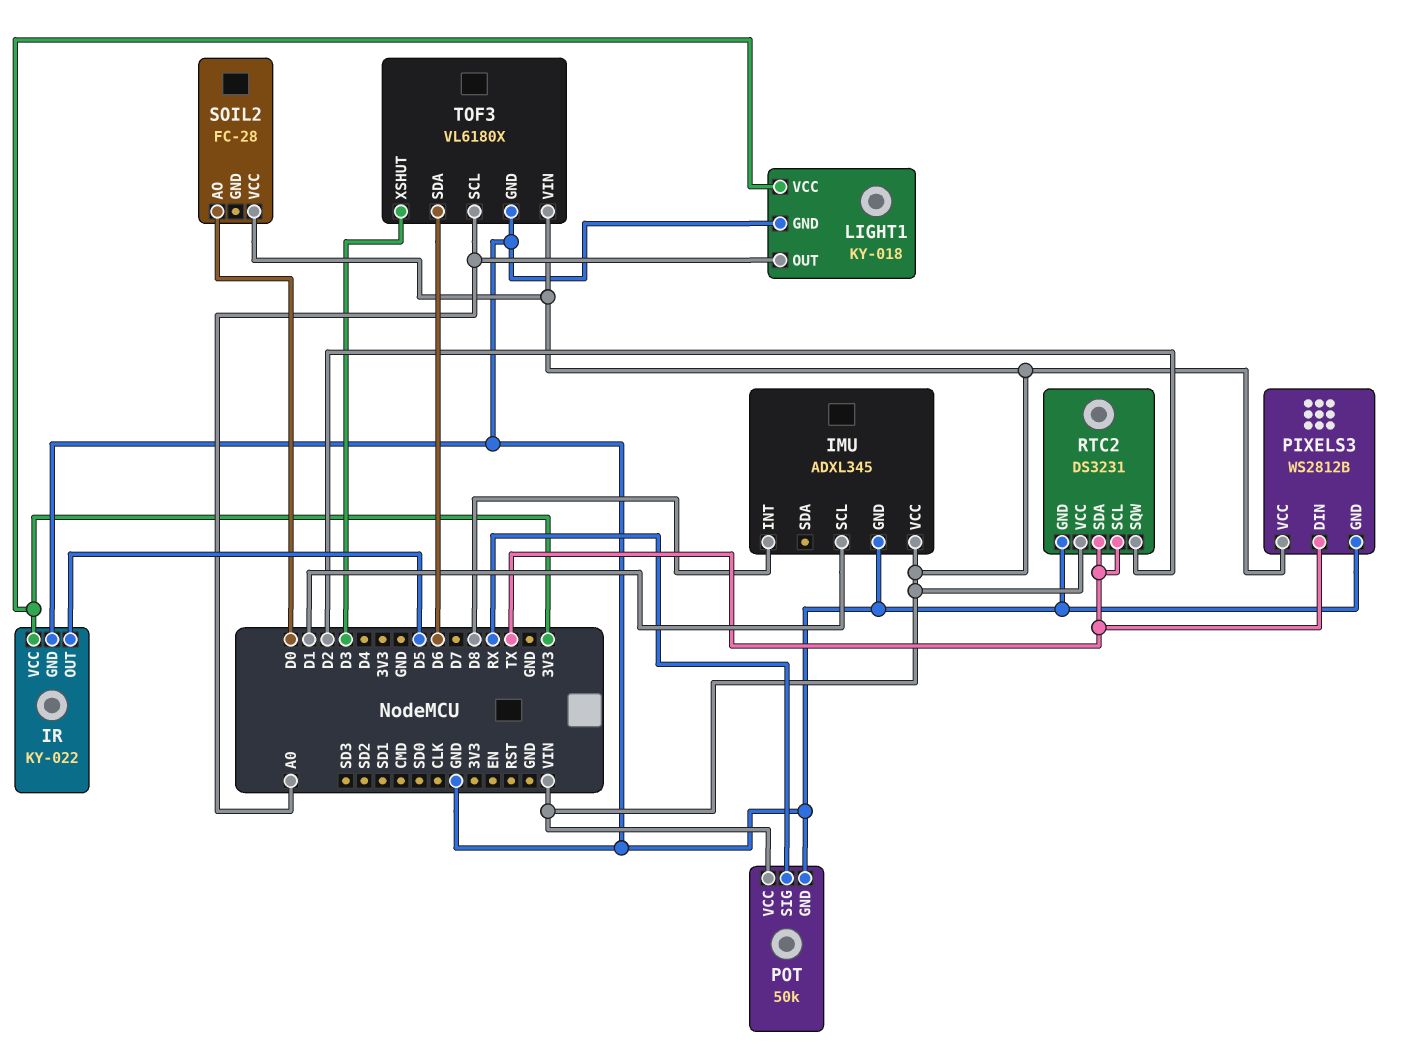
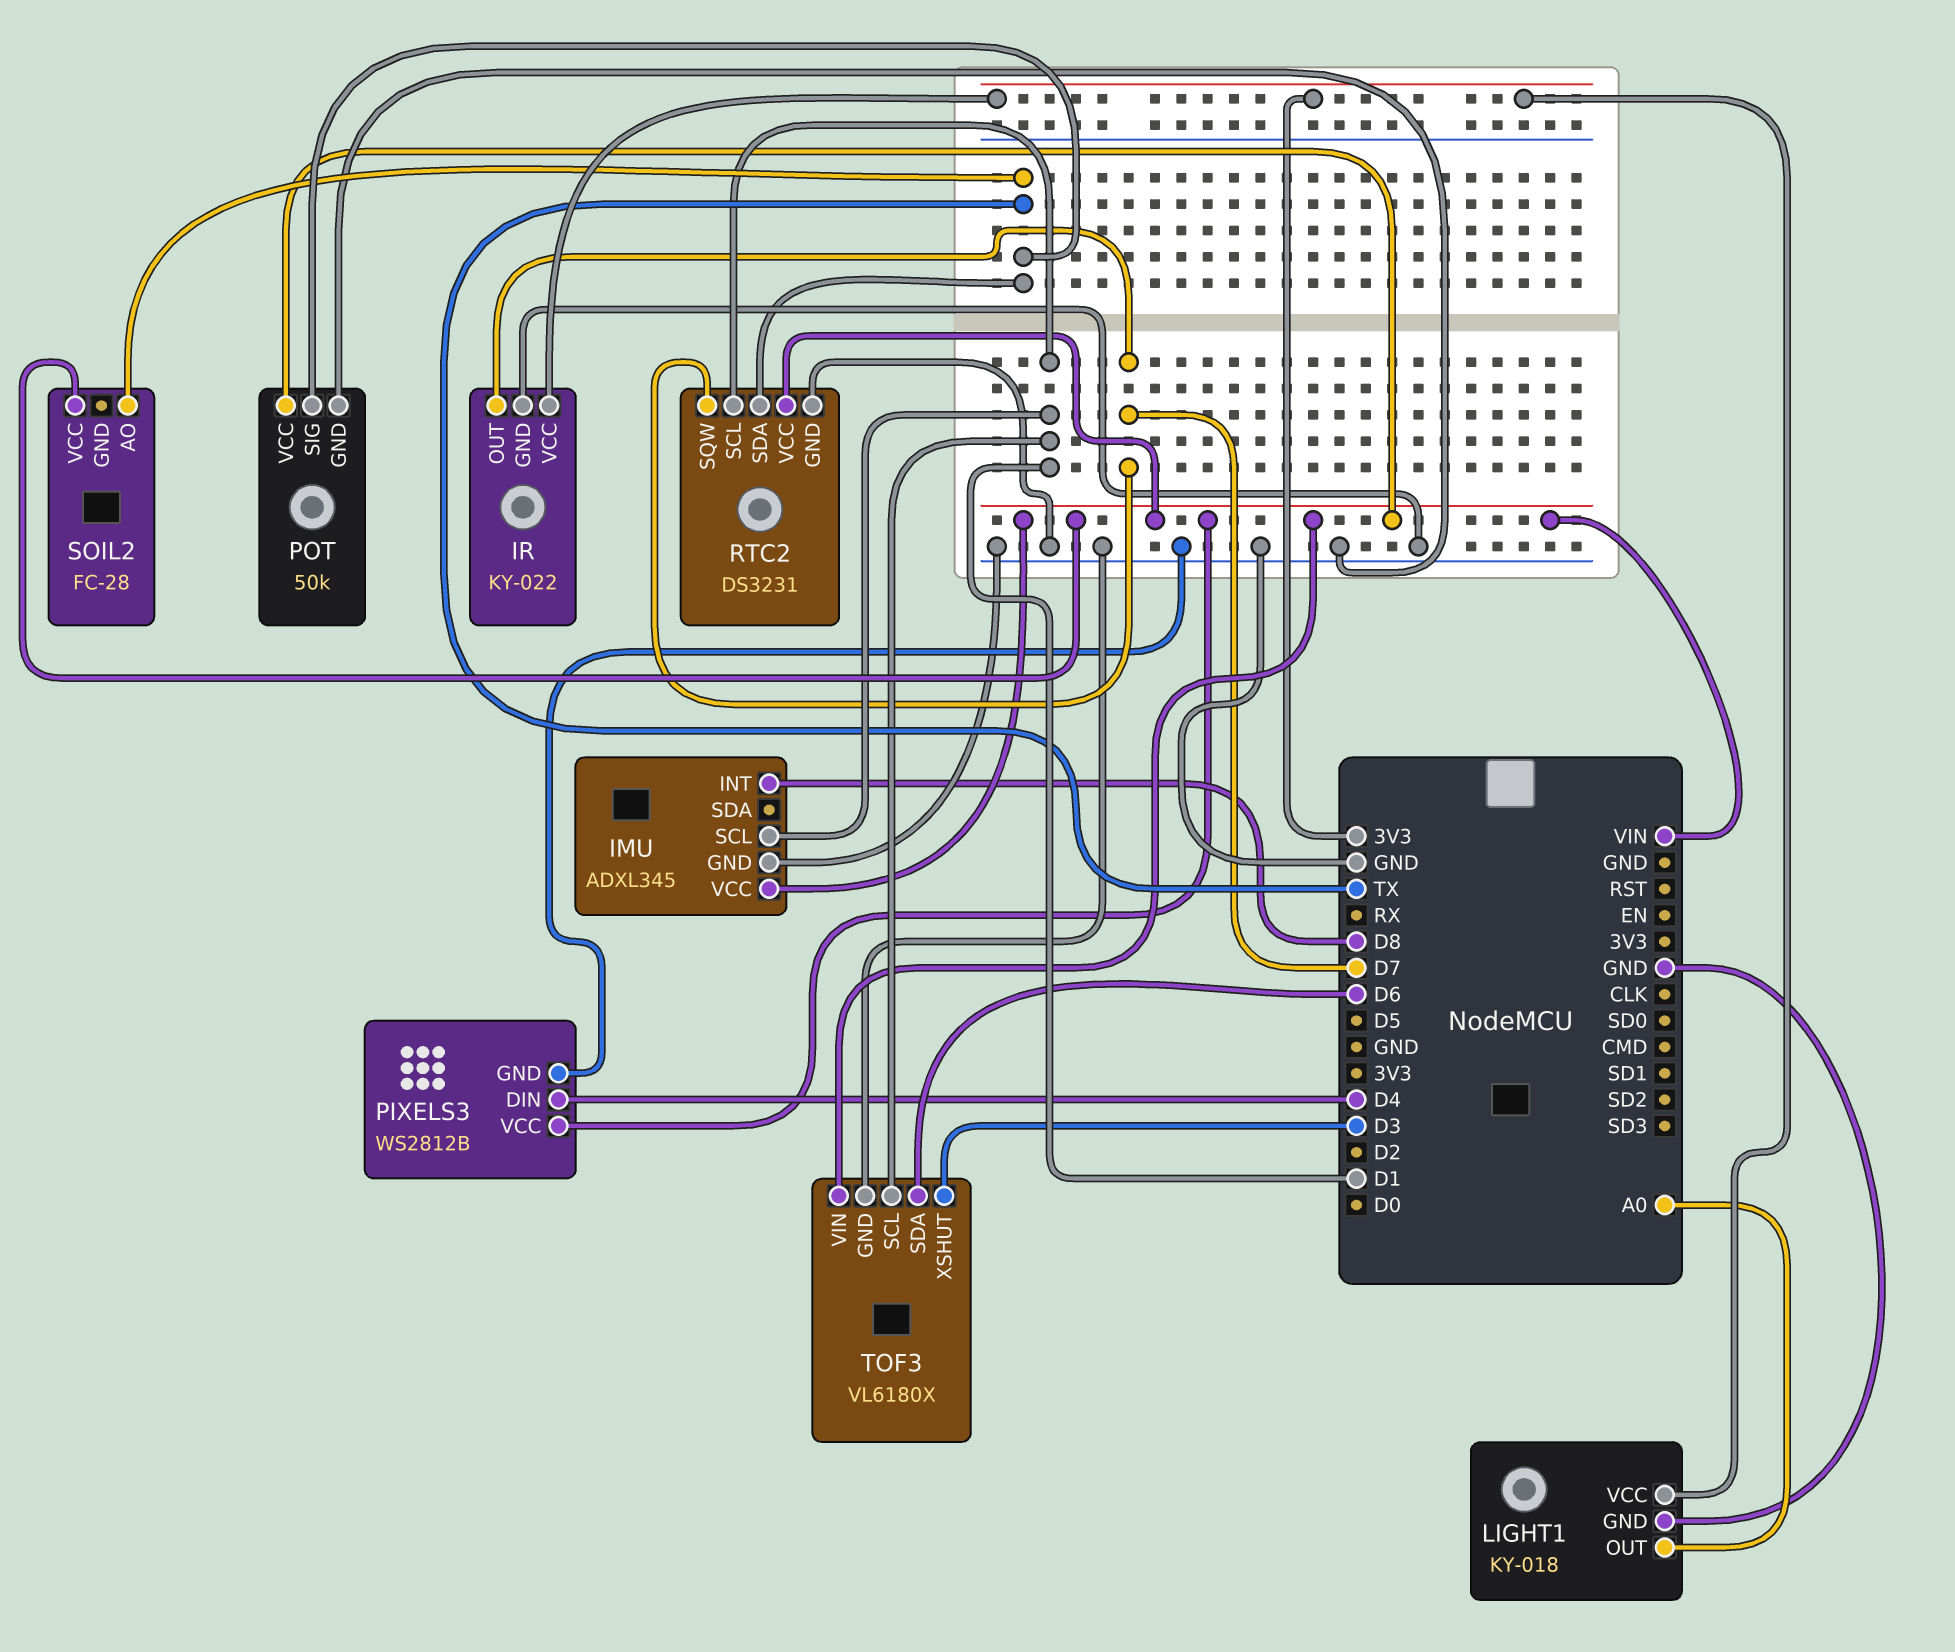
IR pin OUT: D5 -> D7
PIXELS3 pin DIN: TX -> D4
POT pin SIG: RX -> TX
RTC2 pin SCL: TX -> D1
RTC2 pin SQW: D2 -> D7
SOIL2 pin AO: D0 -> TX
TOF3 pin SCL: A0 -> D1

